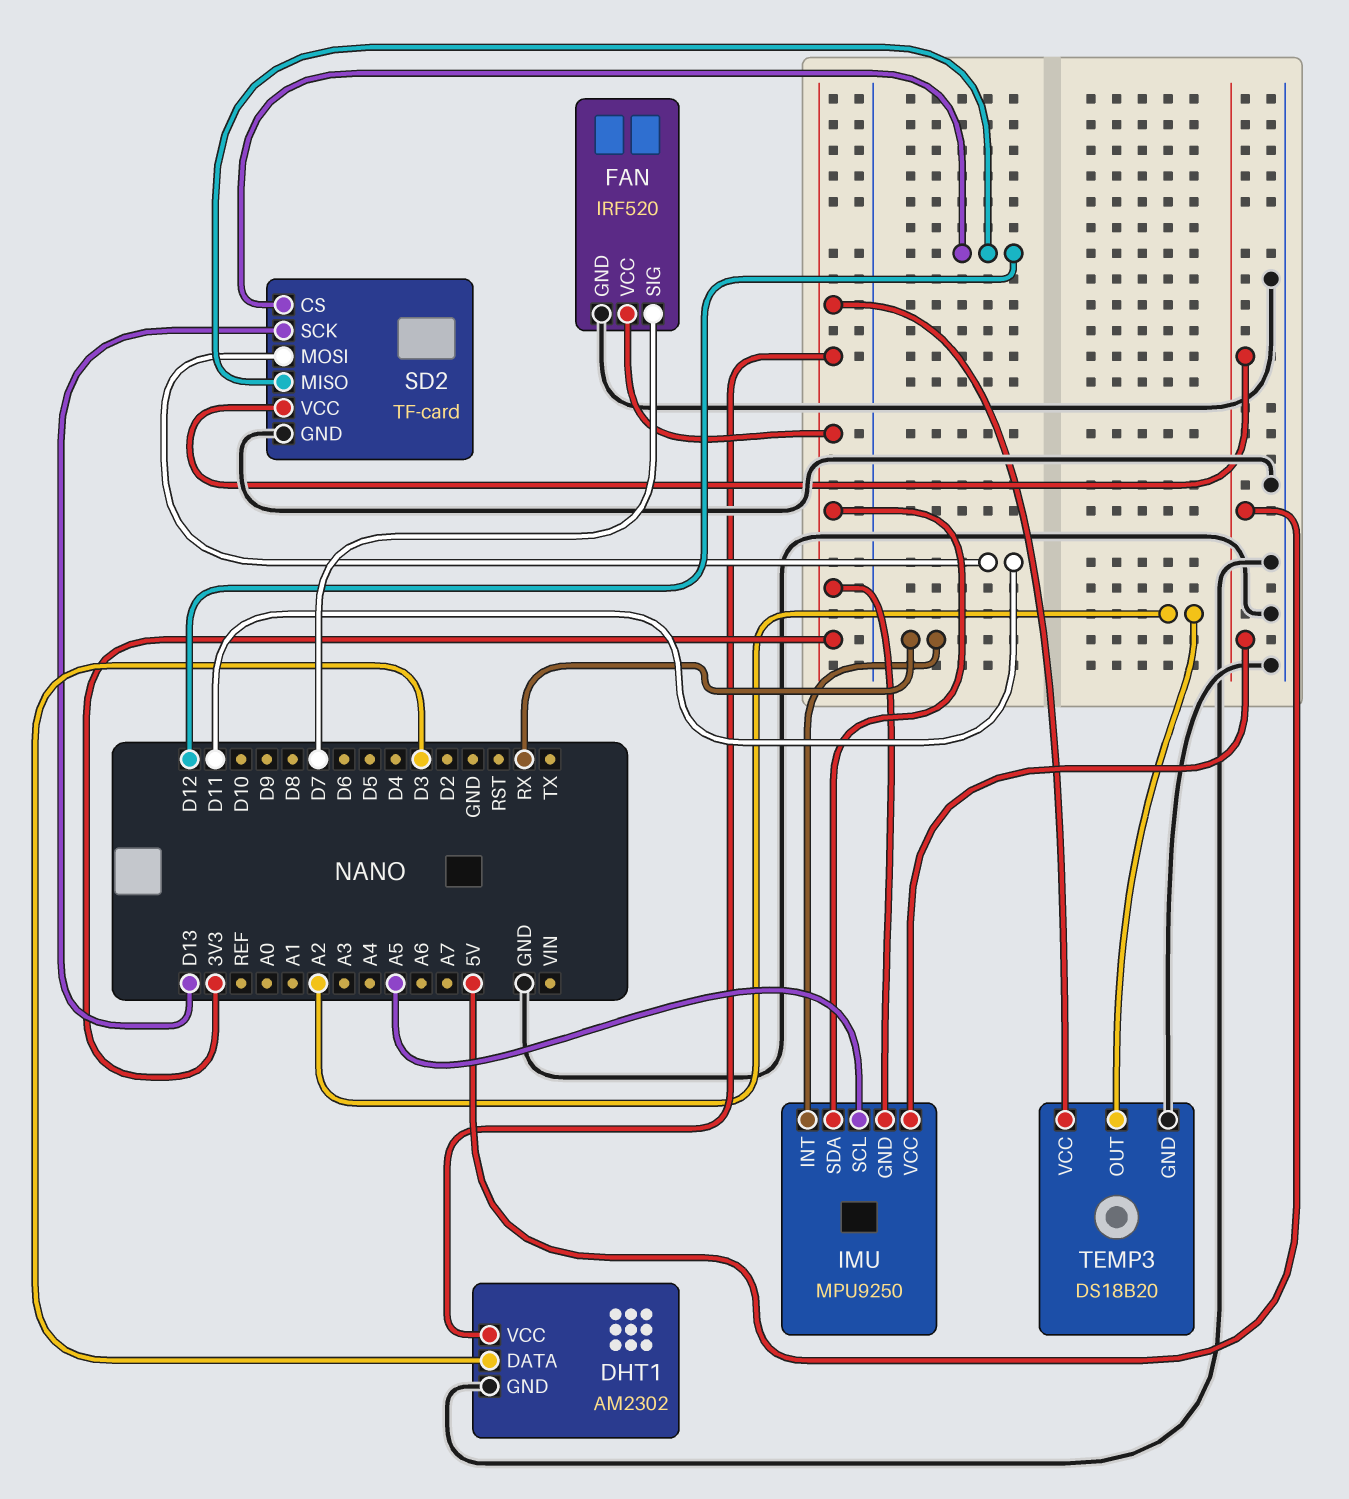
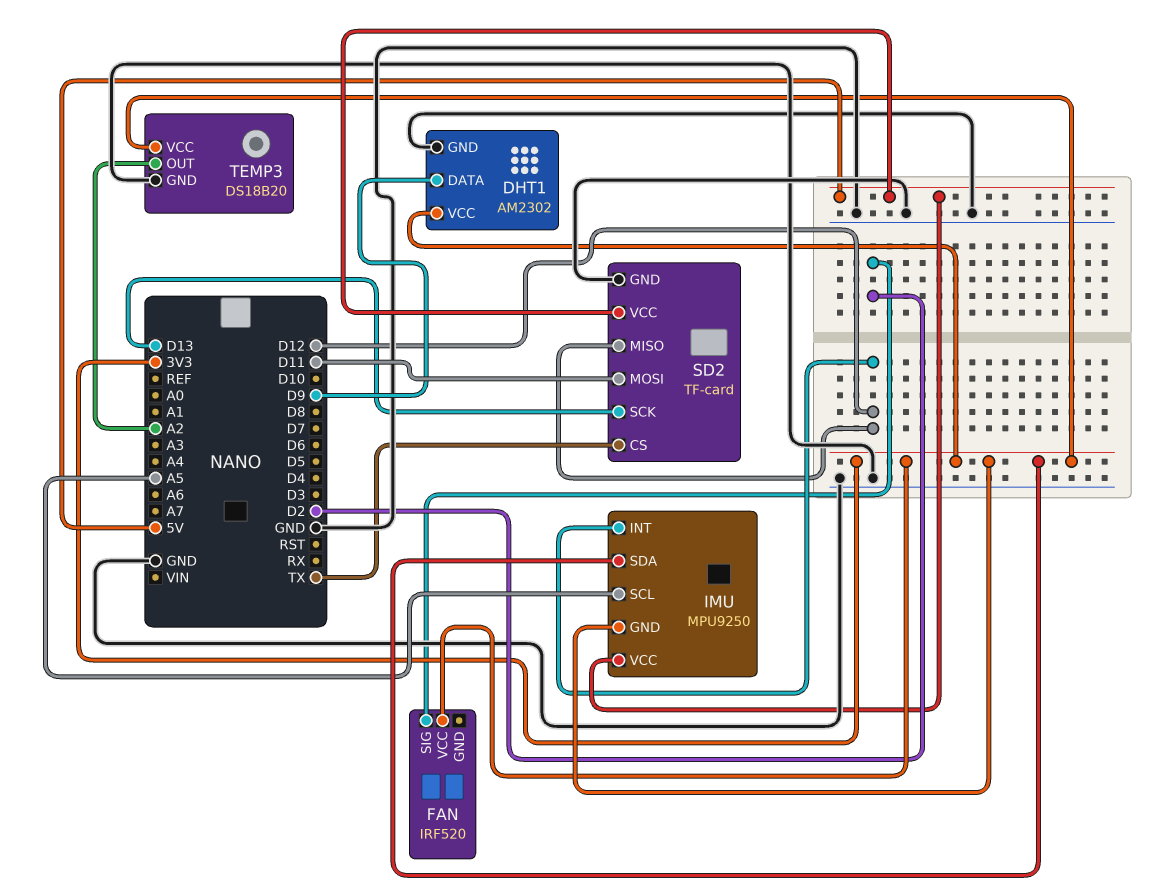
DHT1 pin DATA: D3 -> D9
FAN pin GND: GND -> none
FAN pin SIG: D7 -> D2
IMU pin INT: RX -> D12
SD2 pin CS: D12 -> TX

